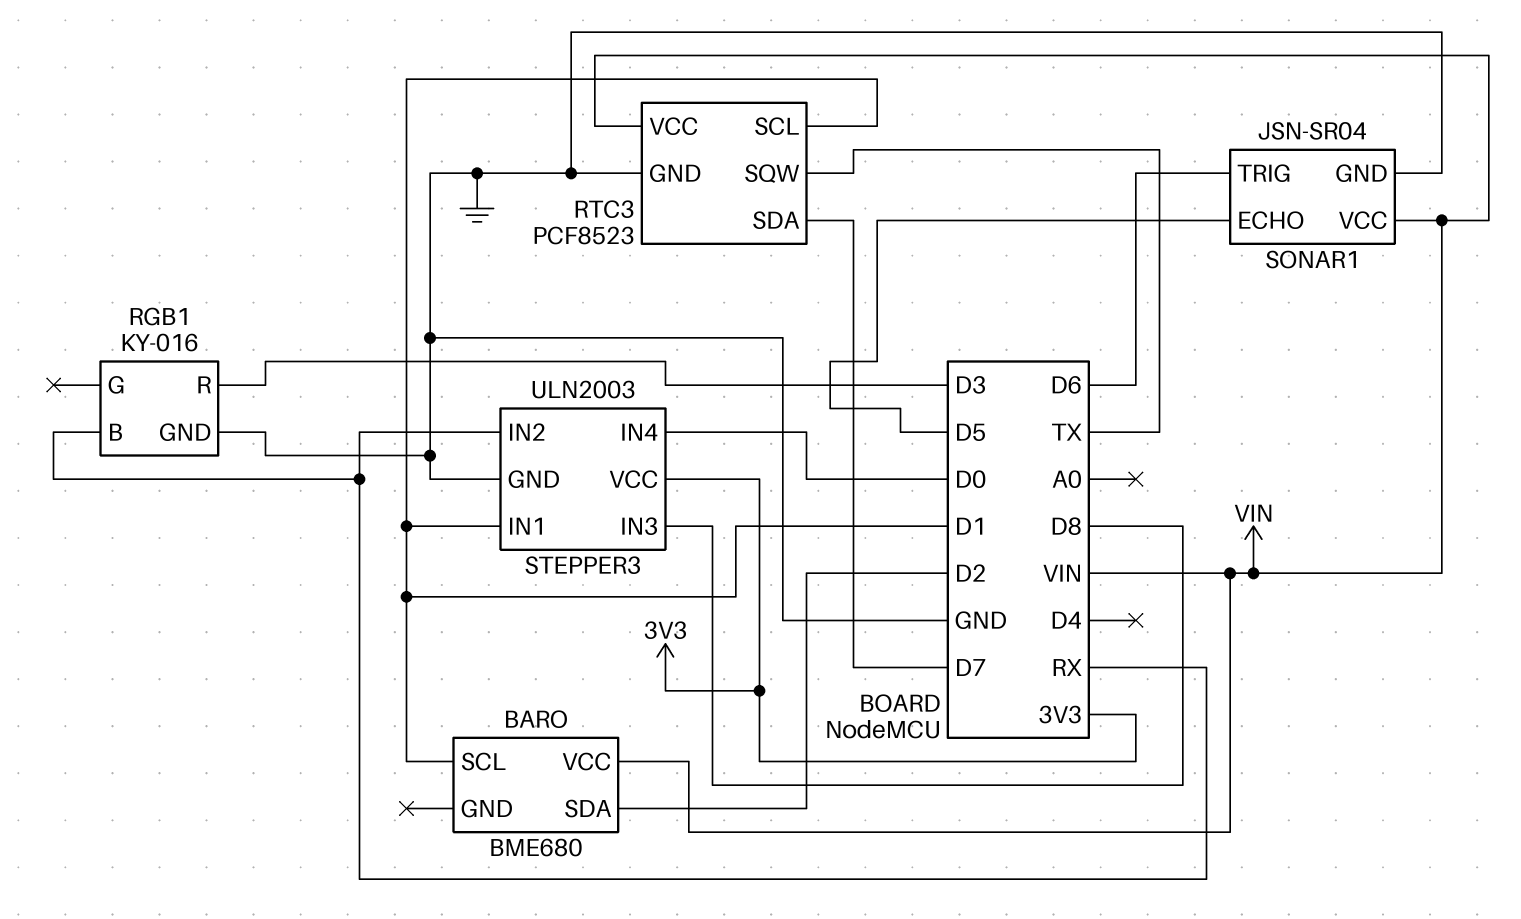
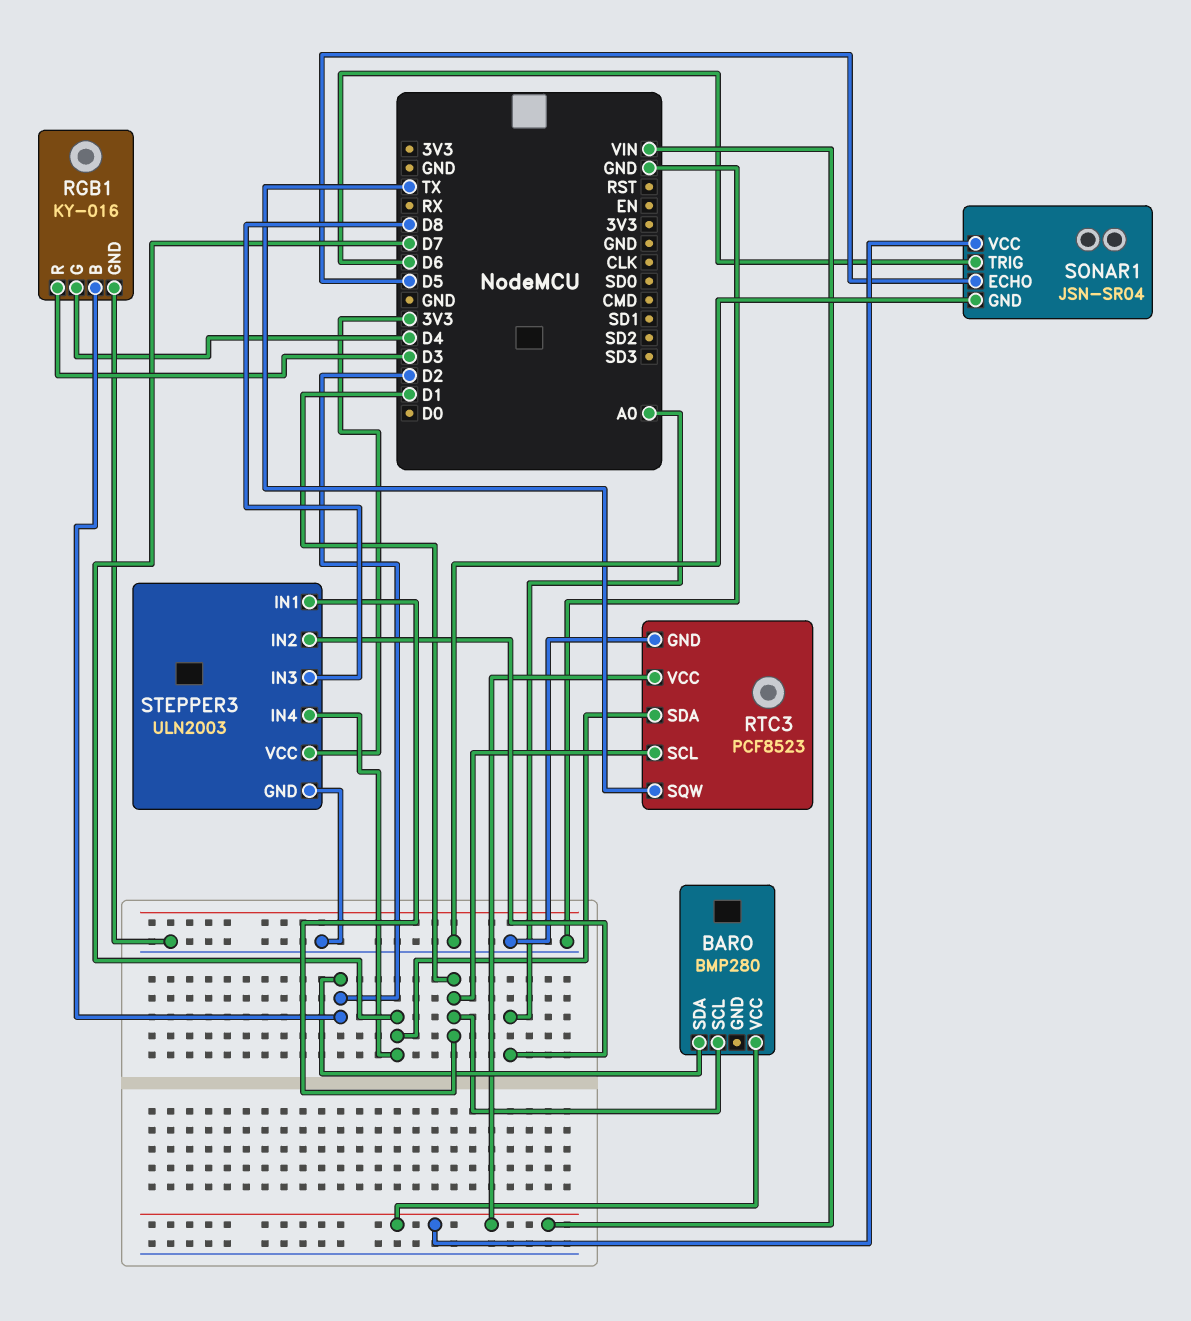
BARO: BME680 -> BMP280
RGB1 pin B: RX -> D2
RGB1 pin G: none -> D4
STEPPER3 pin IN2: RX -> A0
STEPPER3 pin IN4: D0 -> D7

